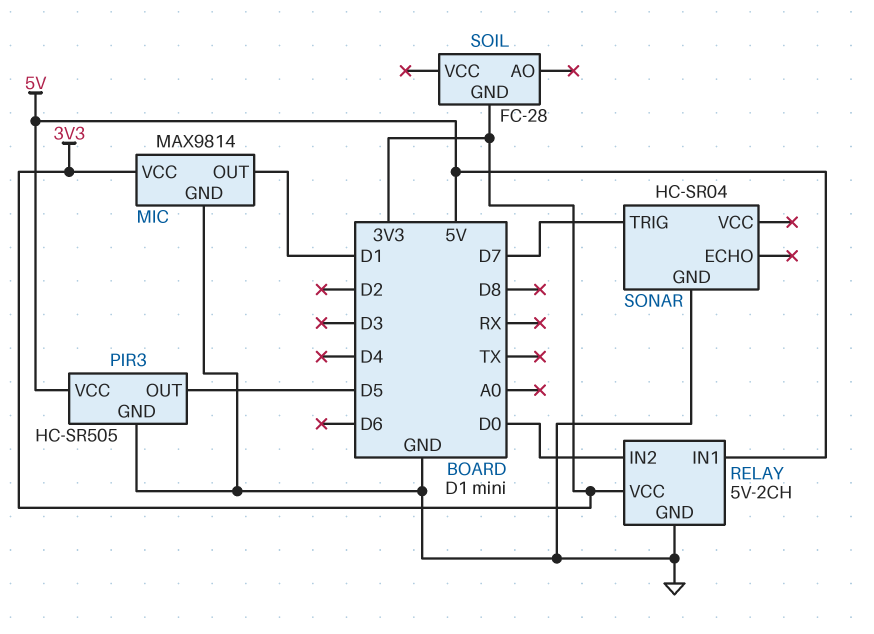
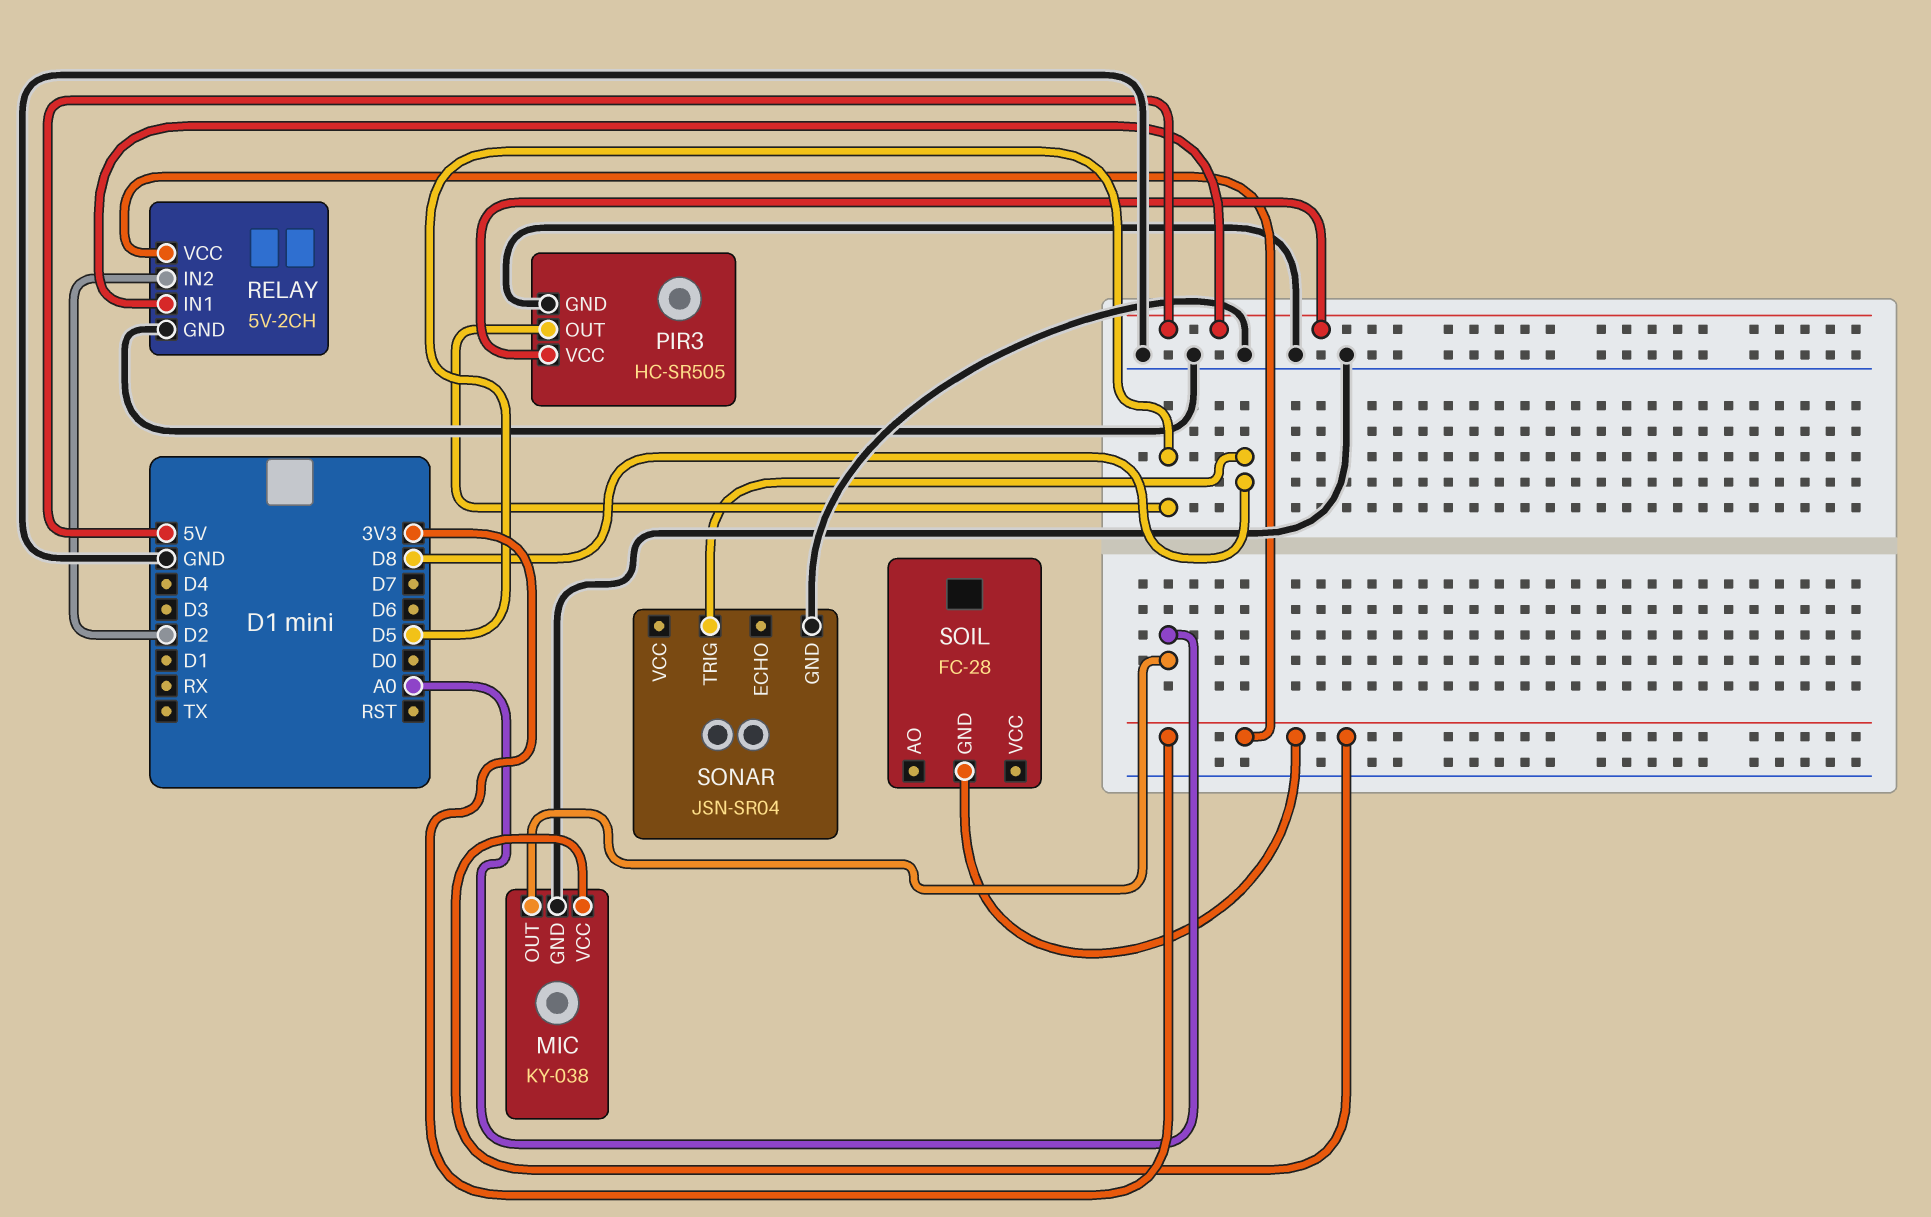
MIC: MAX9814 -> KY-038
MIC pin OUT: D1 -> A0
RELAY pin IN2: D0 -> D2
SONAR: HC-SR04 -> JSN-SR04
SONAR pin TRIG: D7 -> D8

